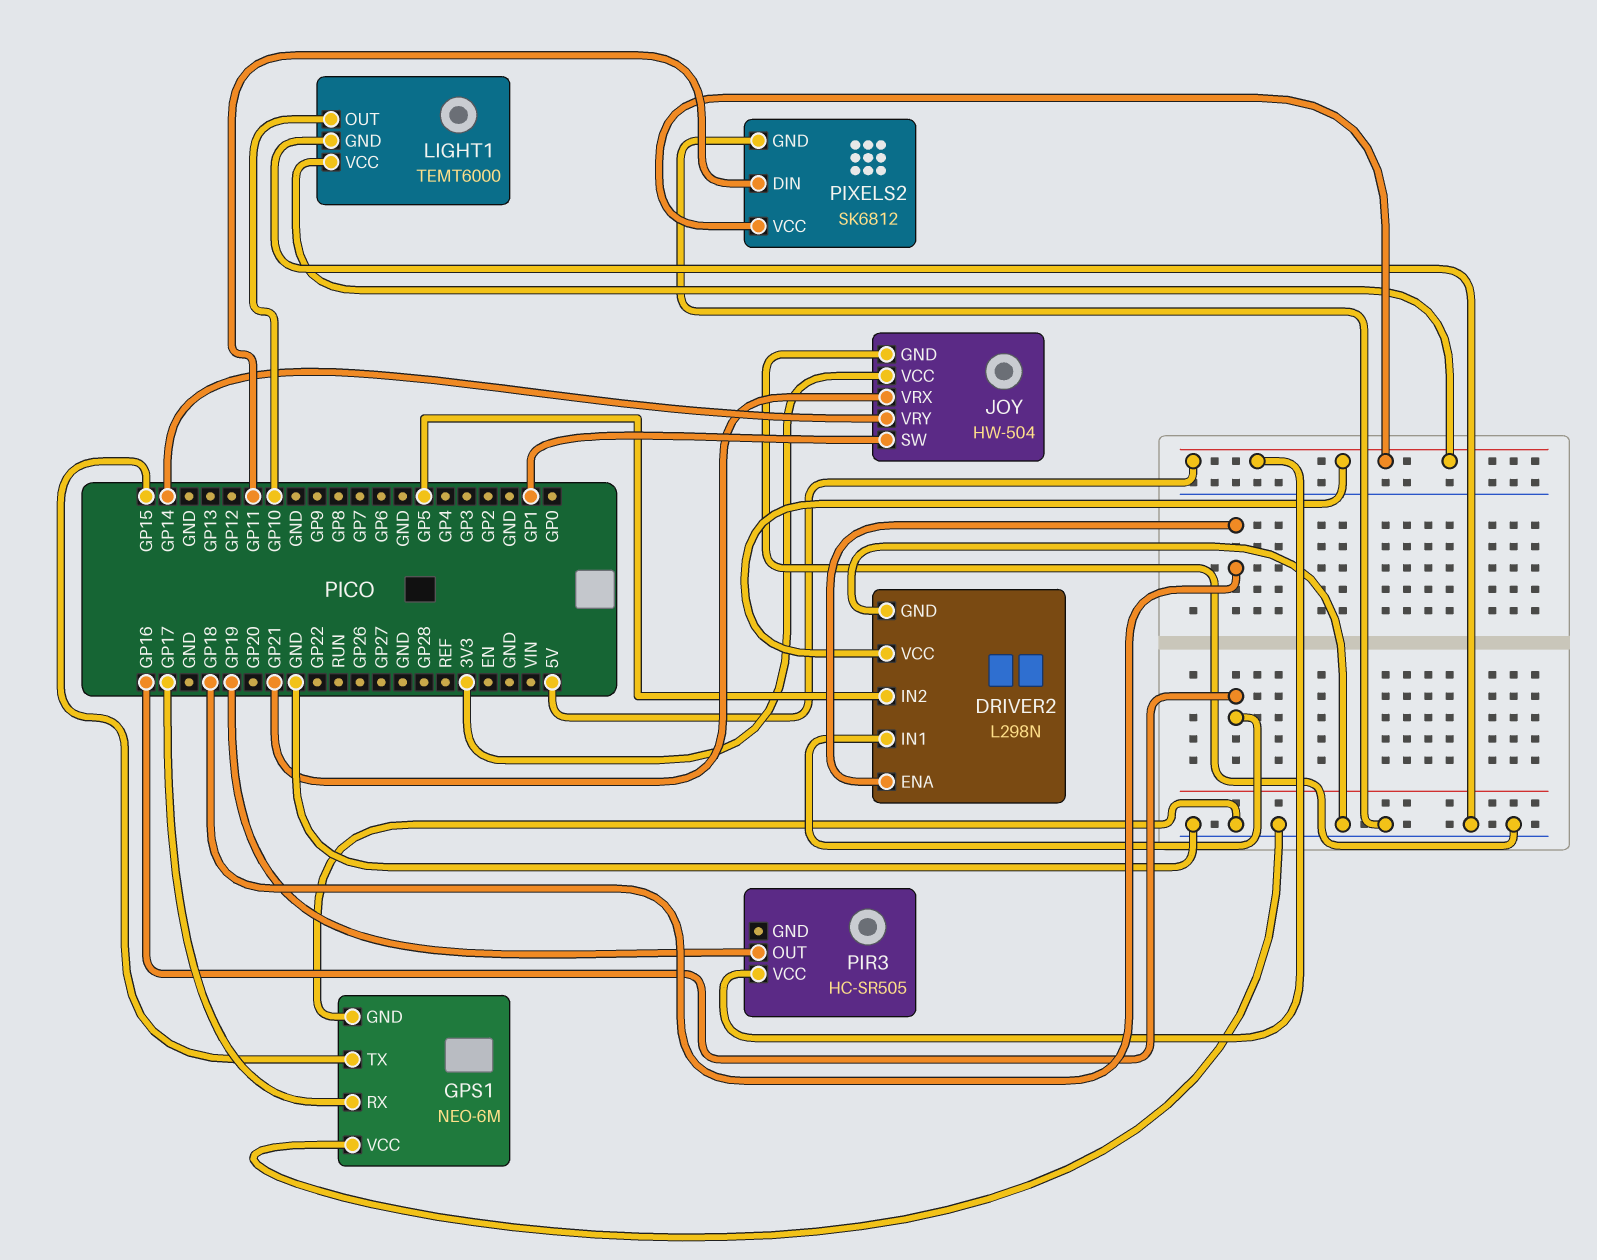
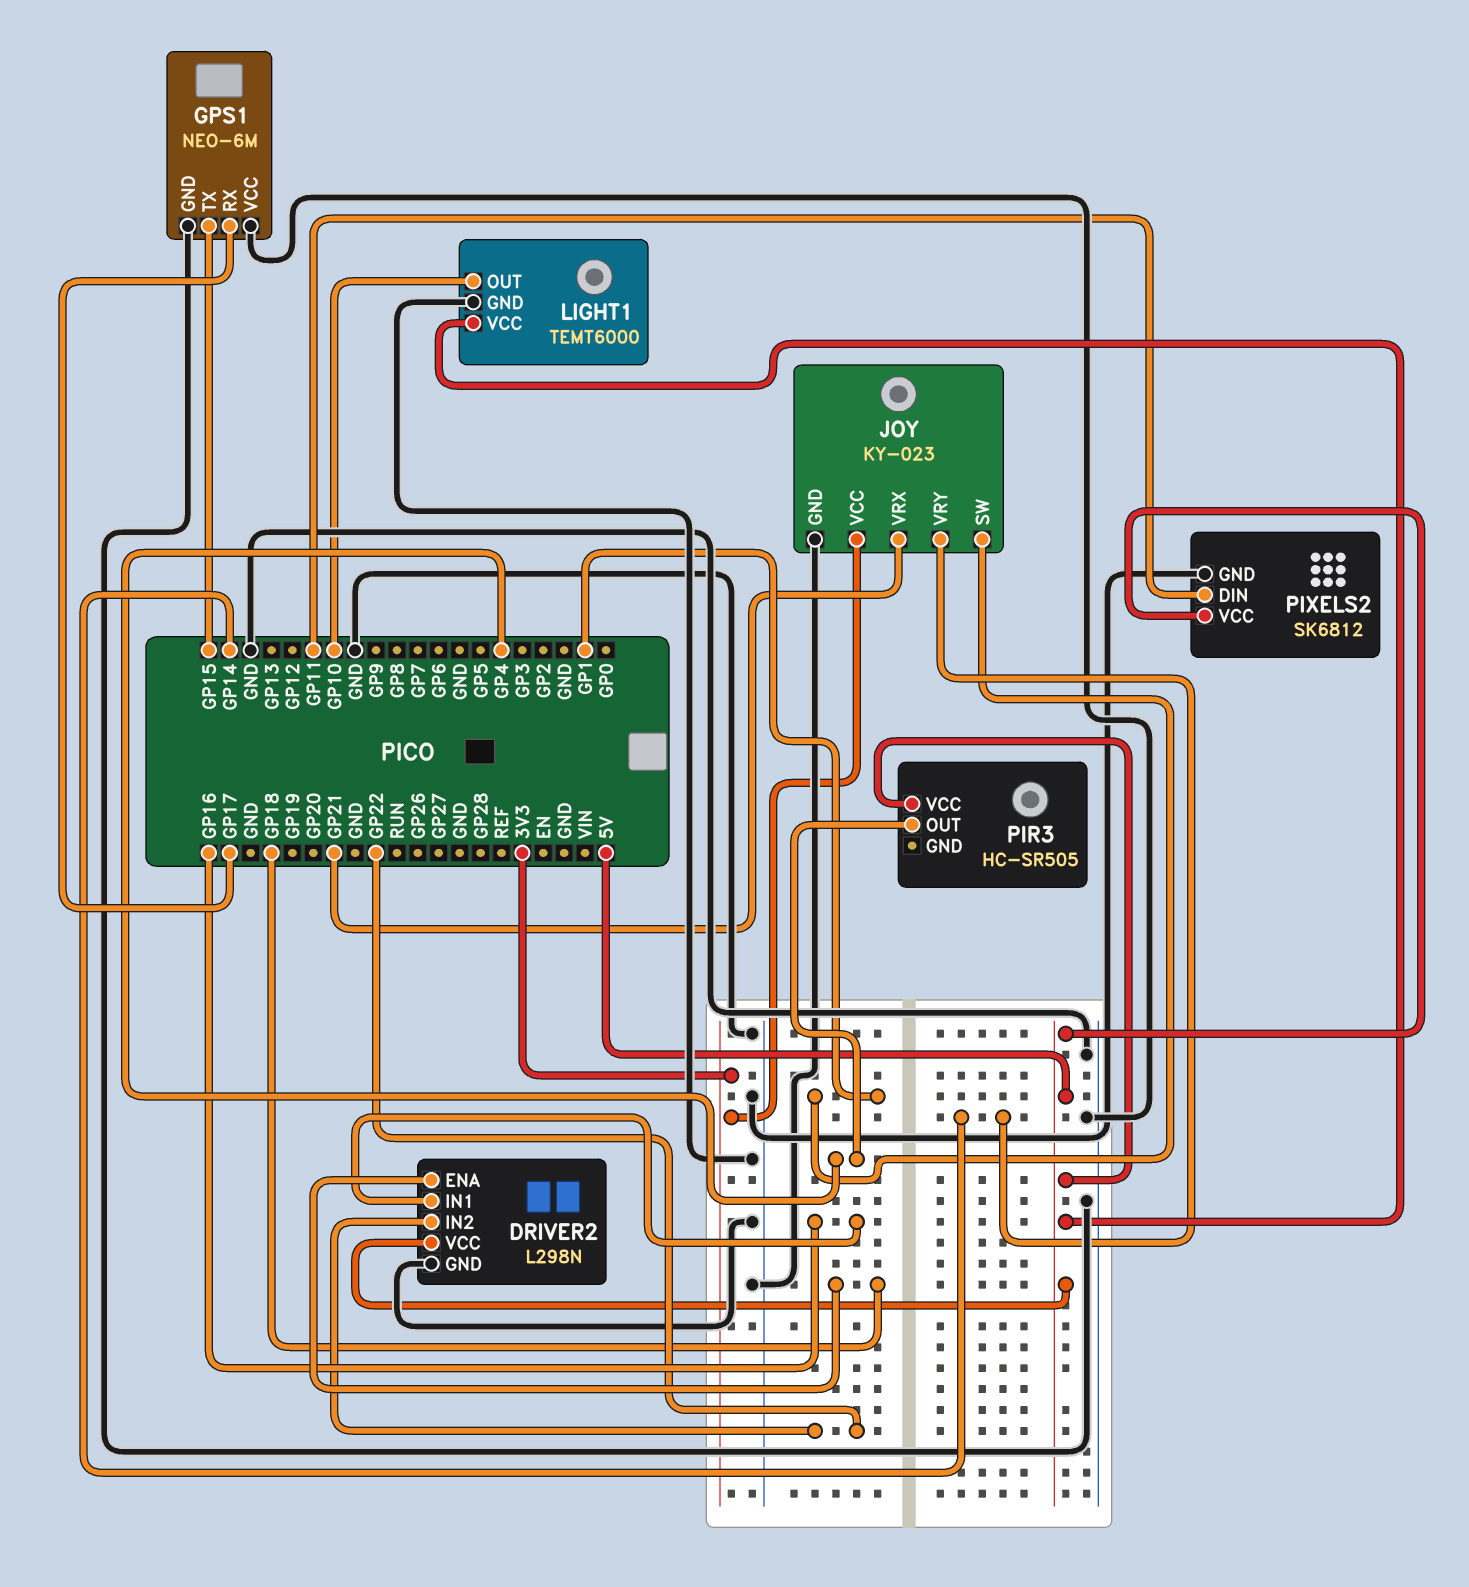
DRIVER2 pin IN2: GP5 -> GP22
JOY: HW-504 -> KY-023
PIR3 pin OUT: GP19 -> GP4

